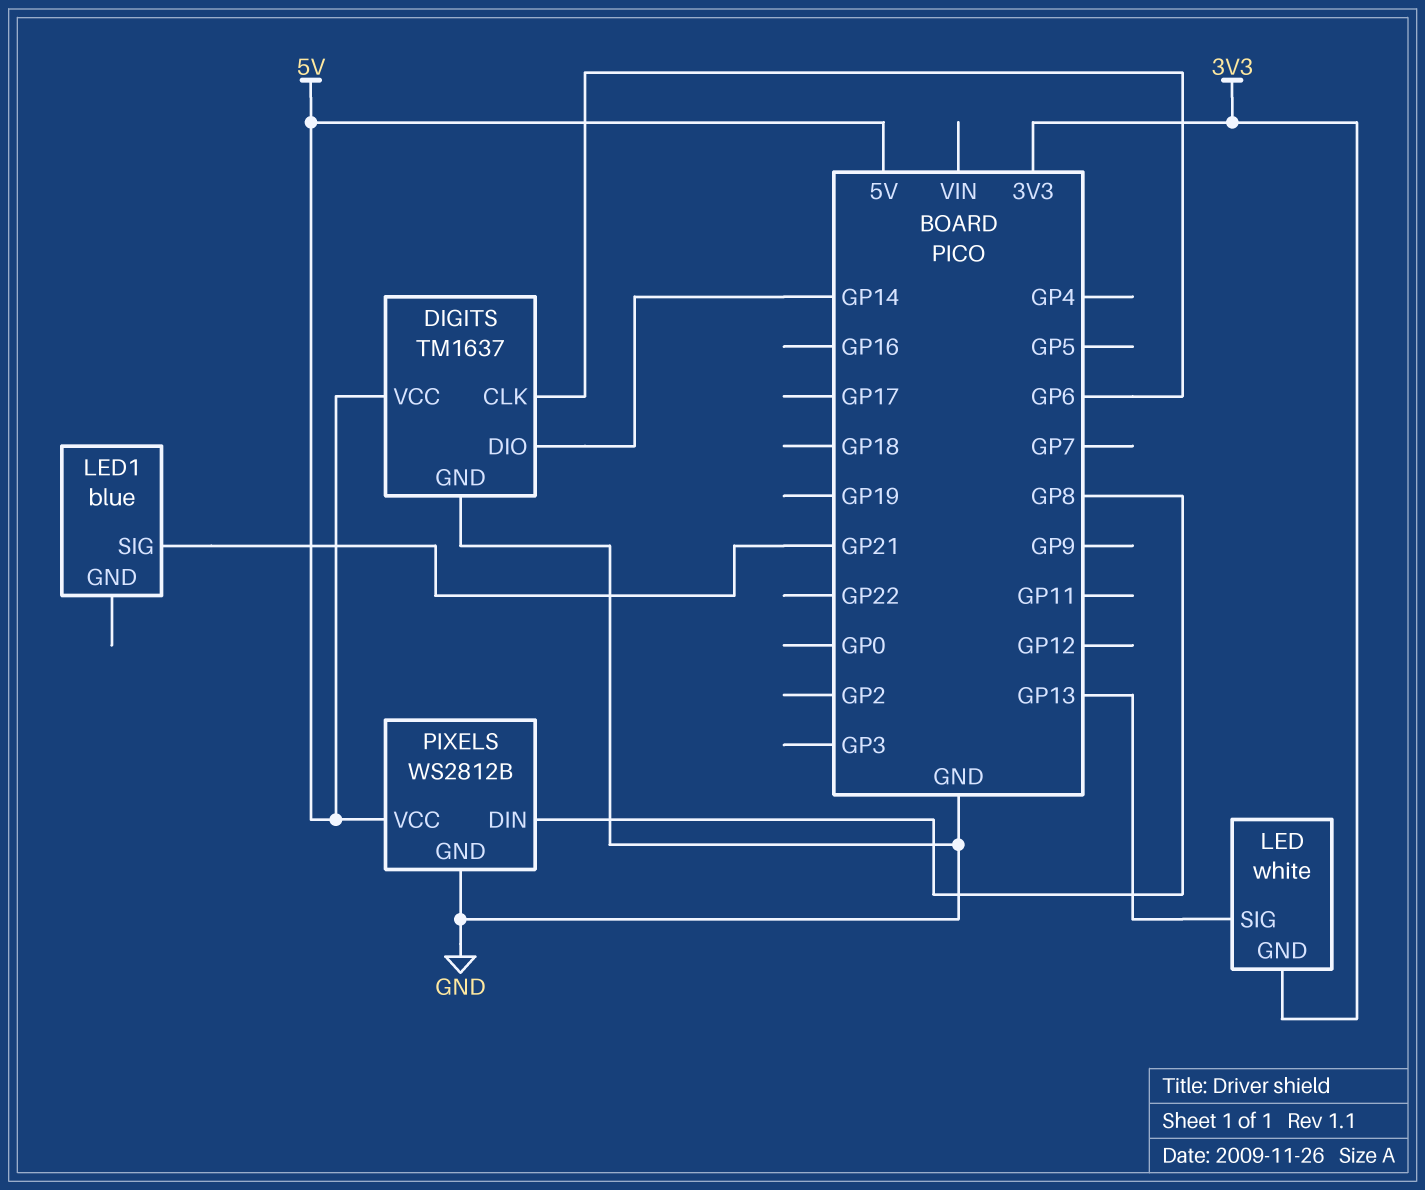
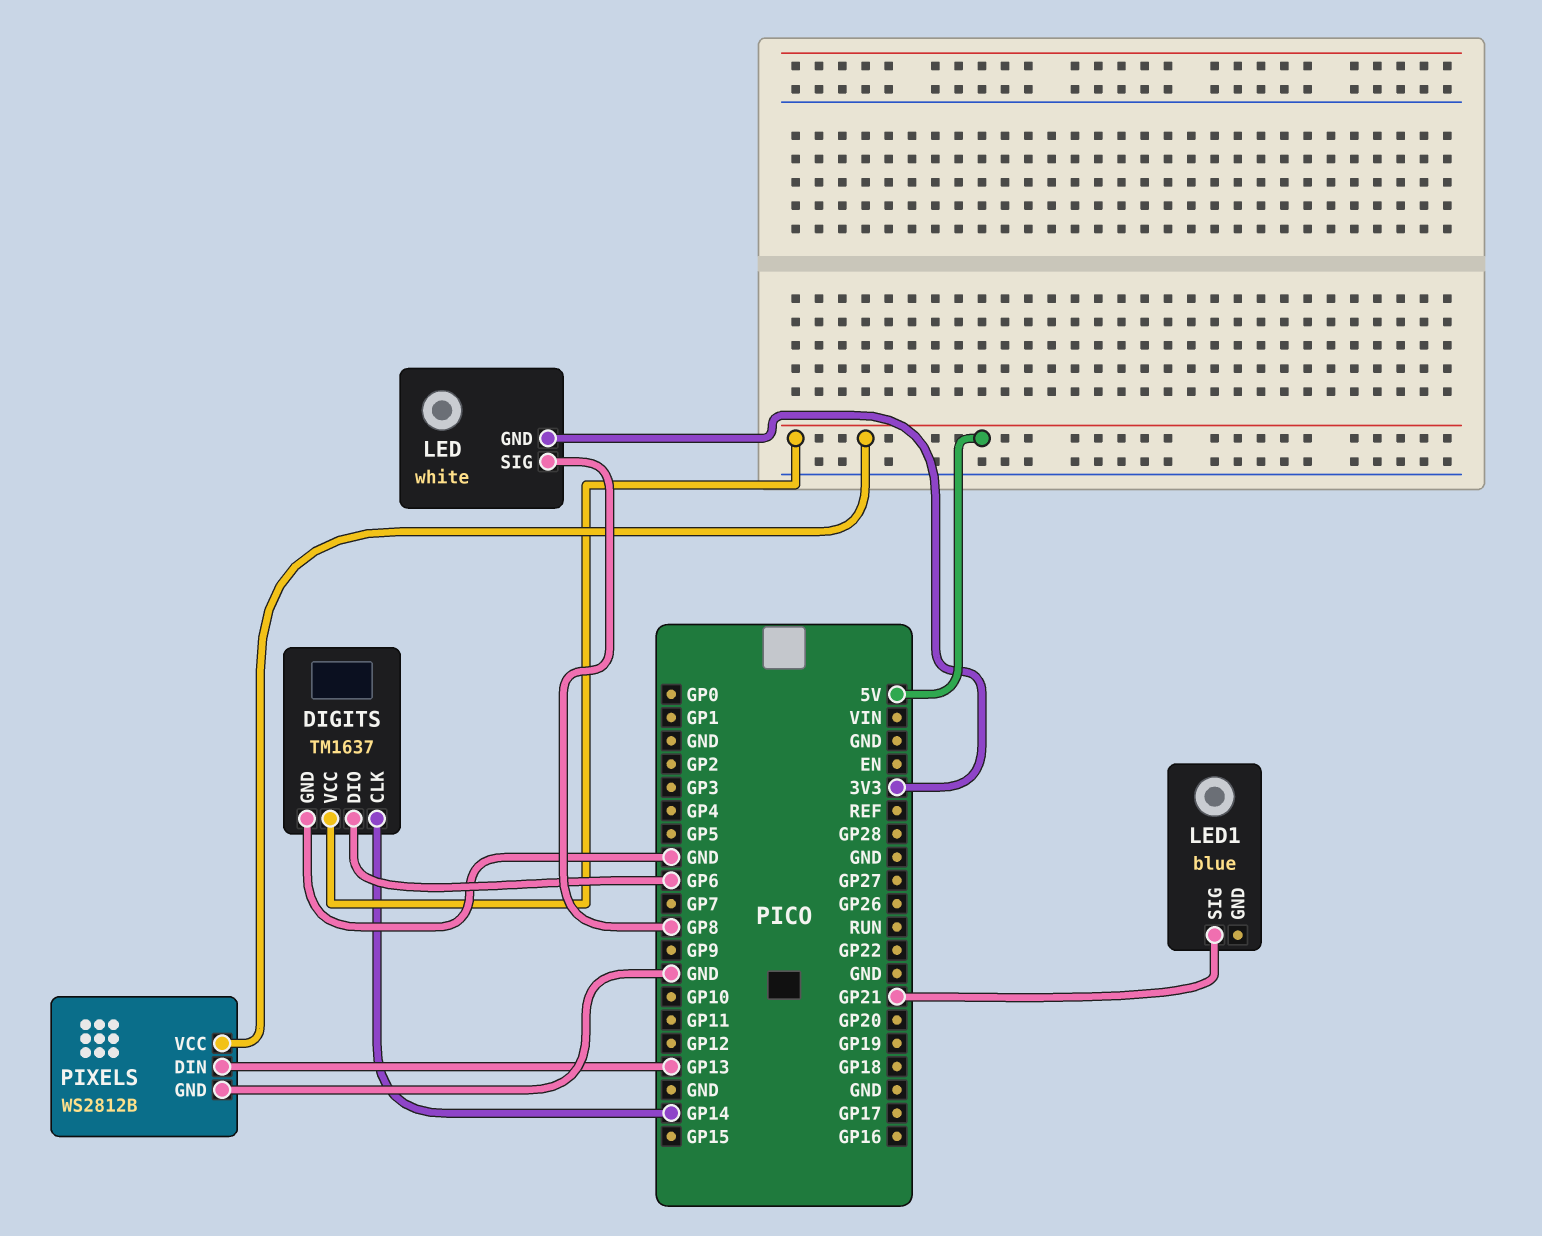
DIGITS pin CLK: GP6 -> GP14
DIGITS pin DIO: GP14 -> GP6
LED pin SIG: GP13 -> GP8
PIXELS pin DIN: GP8 -> GP13

